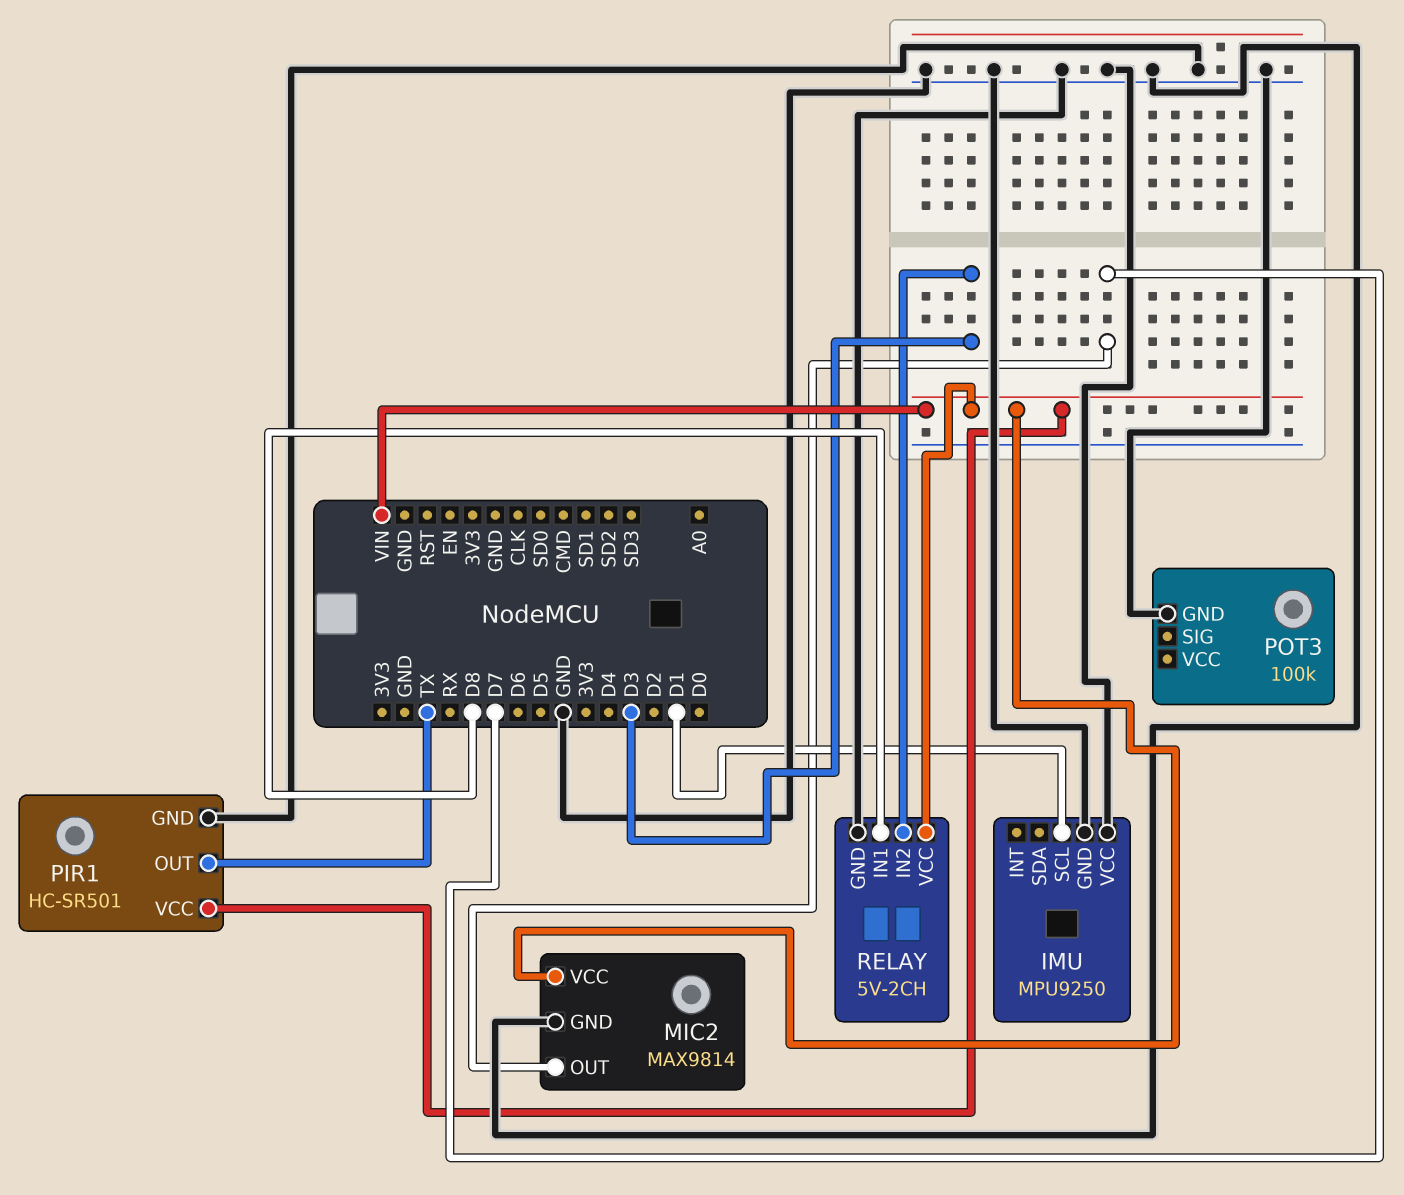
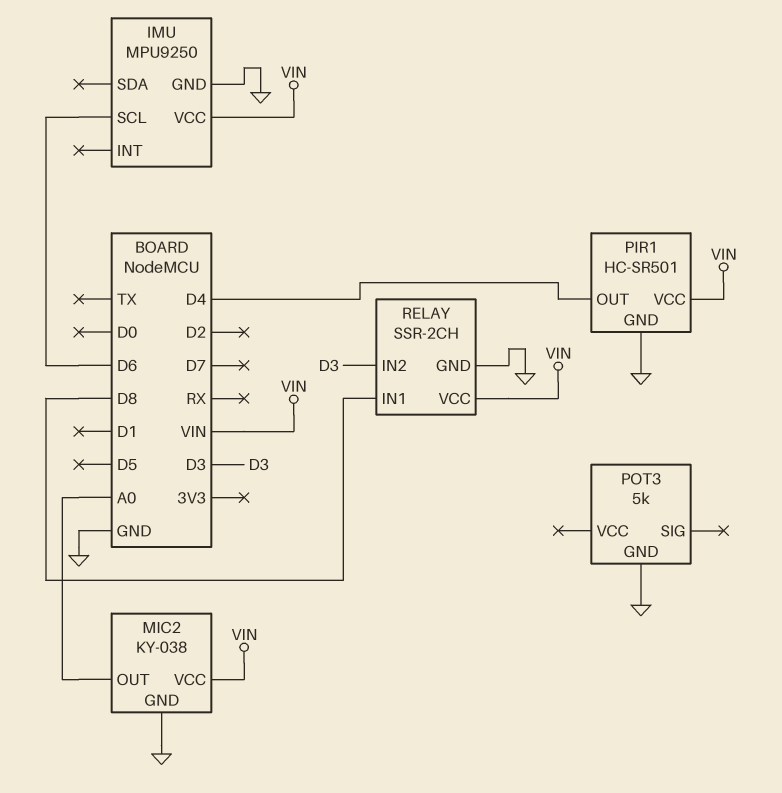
IMU pin SCL: D1 -> D6
IMU pin VCC: GND -> VIN
MIC2: MAX9814 -> KY-038
MIC2 pin OUT: D7 -> A0
PIR1 pin OUT: TX -> D4
POT3: 100k -> 5k
RELAY: 5V-2CH -> SSR-2CH

